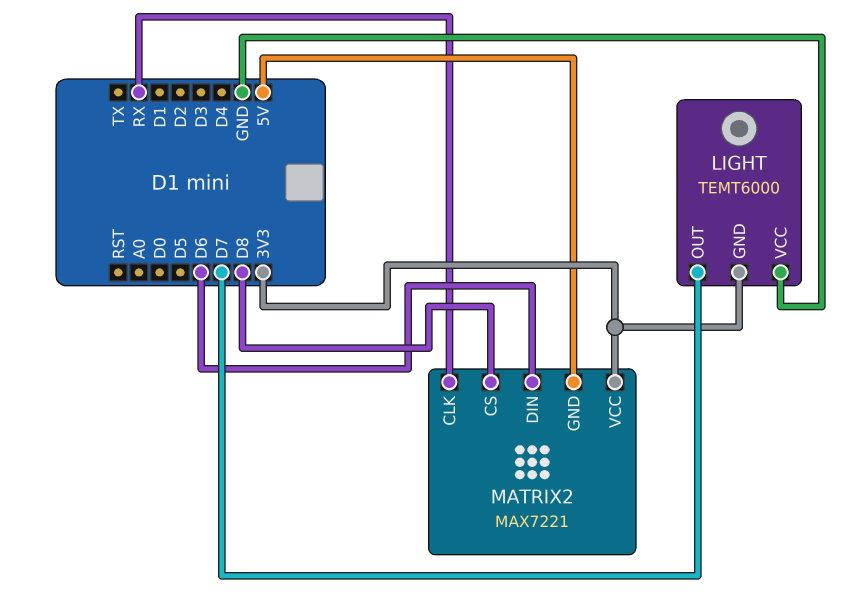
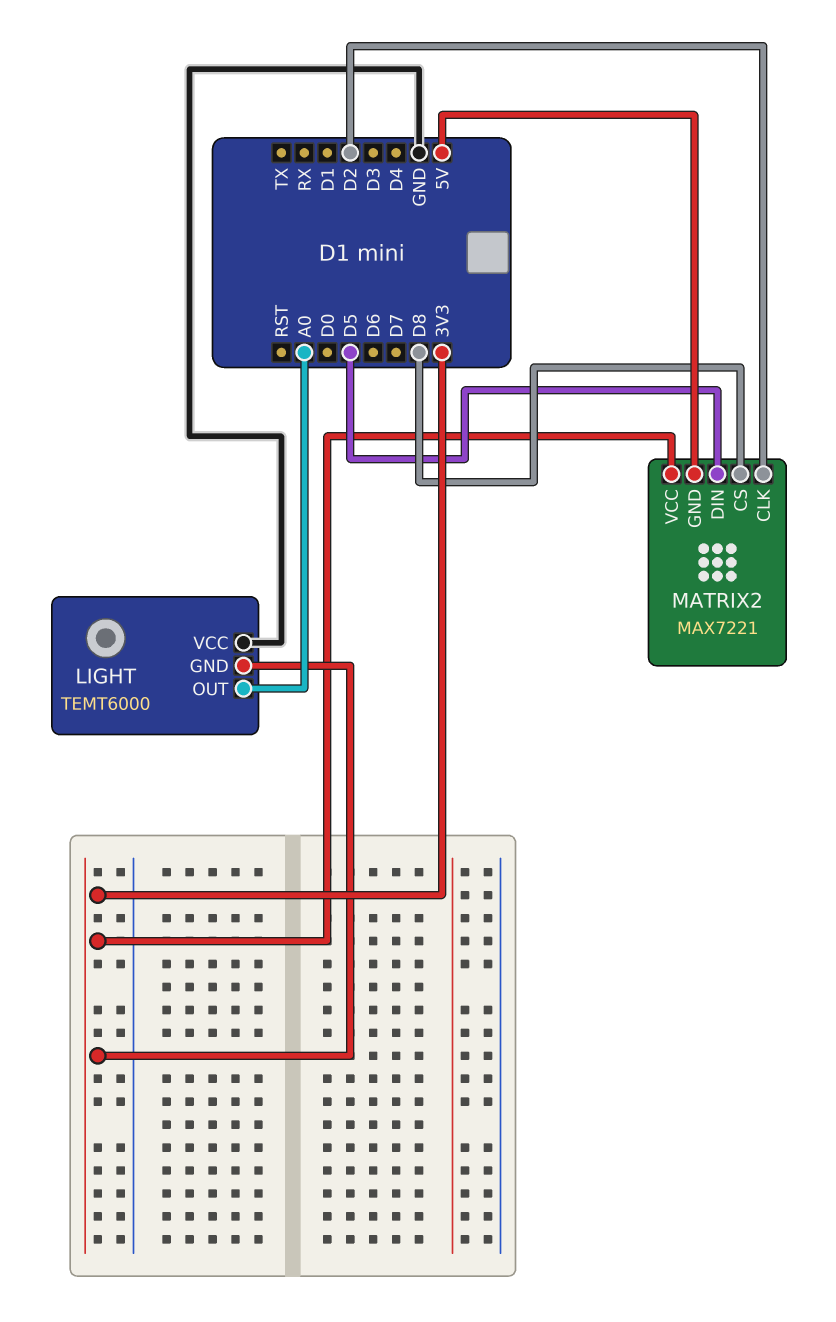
LIGHT pin OUT: D7 -> A0
MATRIX2 pin CLK: RX -> D2
MATRIX2 pin DIN: D6 -> D5

